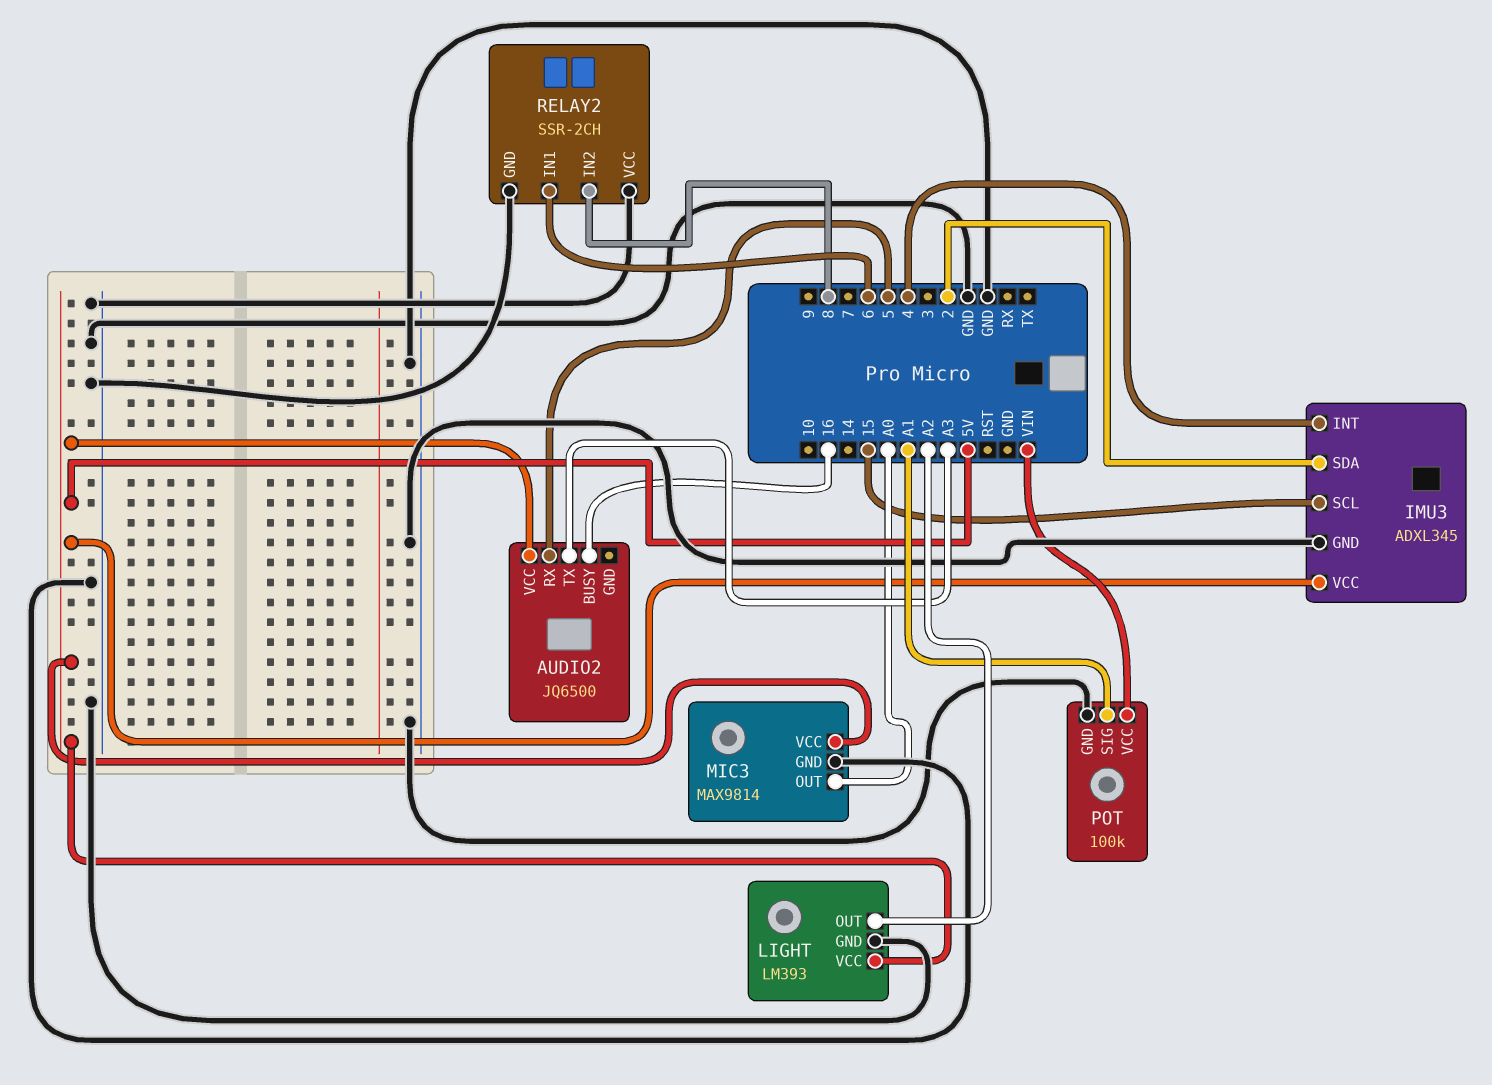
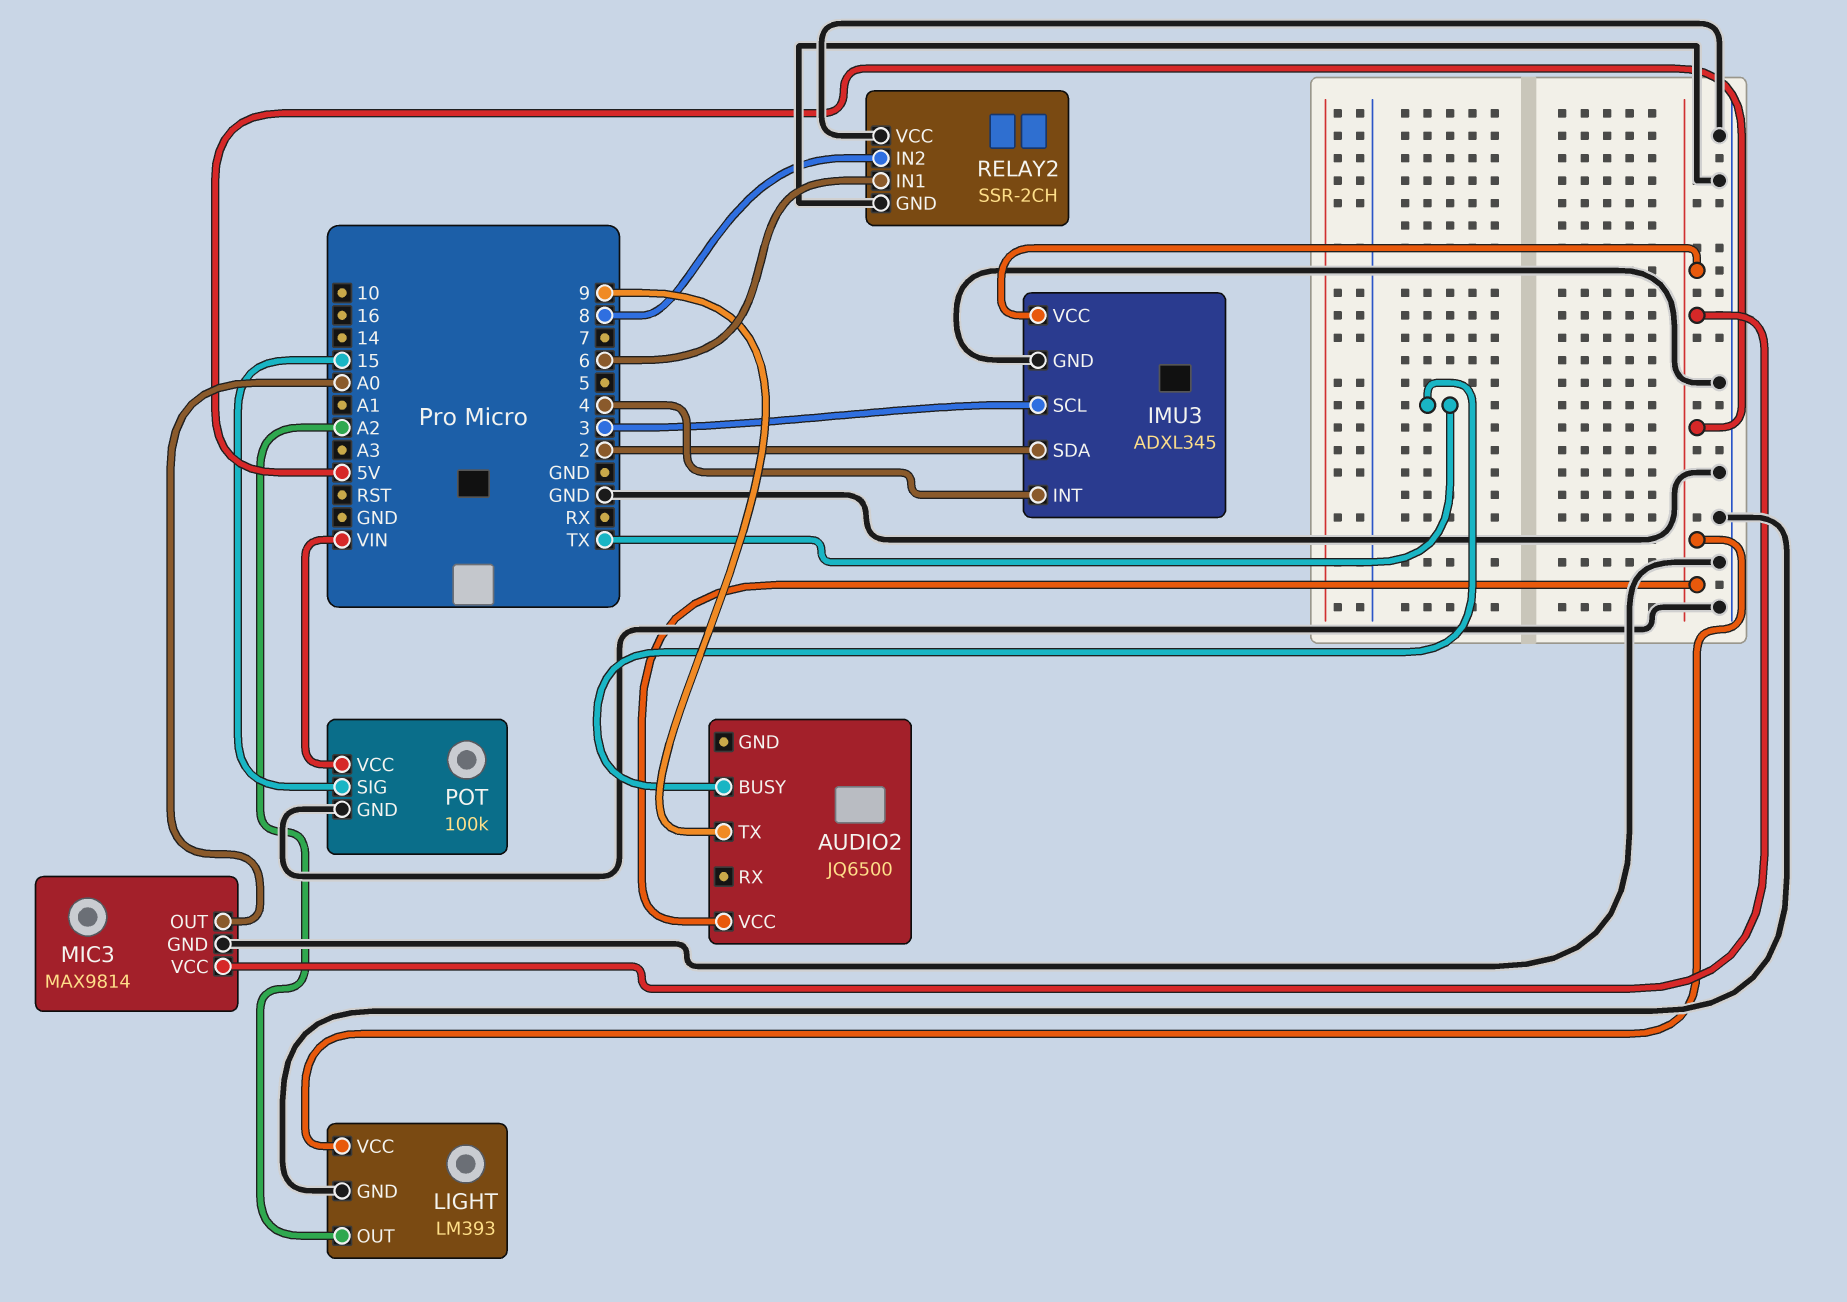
AUDIO2 pin BUSY: 16 -> TX
AUDIO2 pin RX: 5 -> none
AUDIO2 pin TX: A3 -> 9
IMU3 pin SCL: 15 -> 3
POT pin SIG: A1 -> 15

